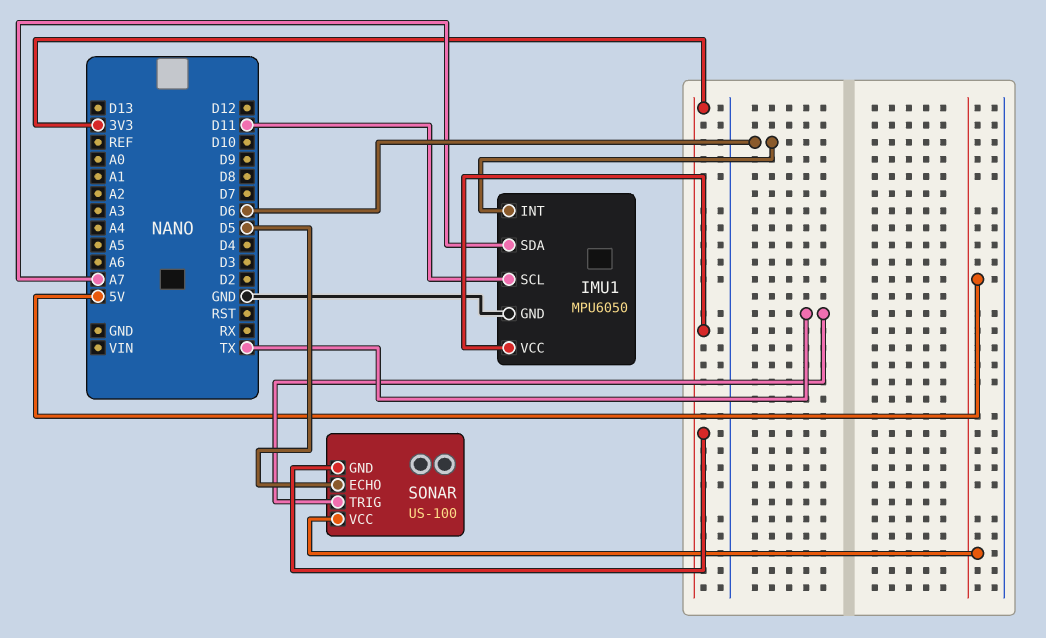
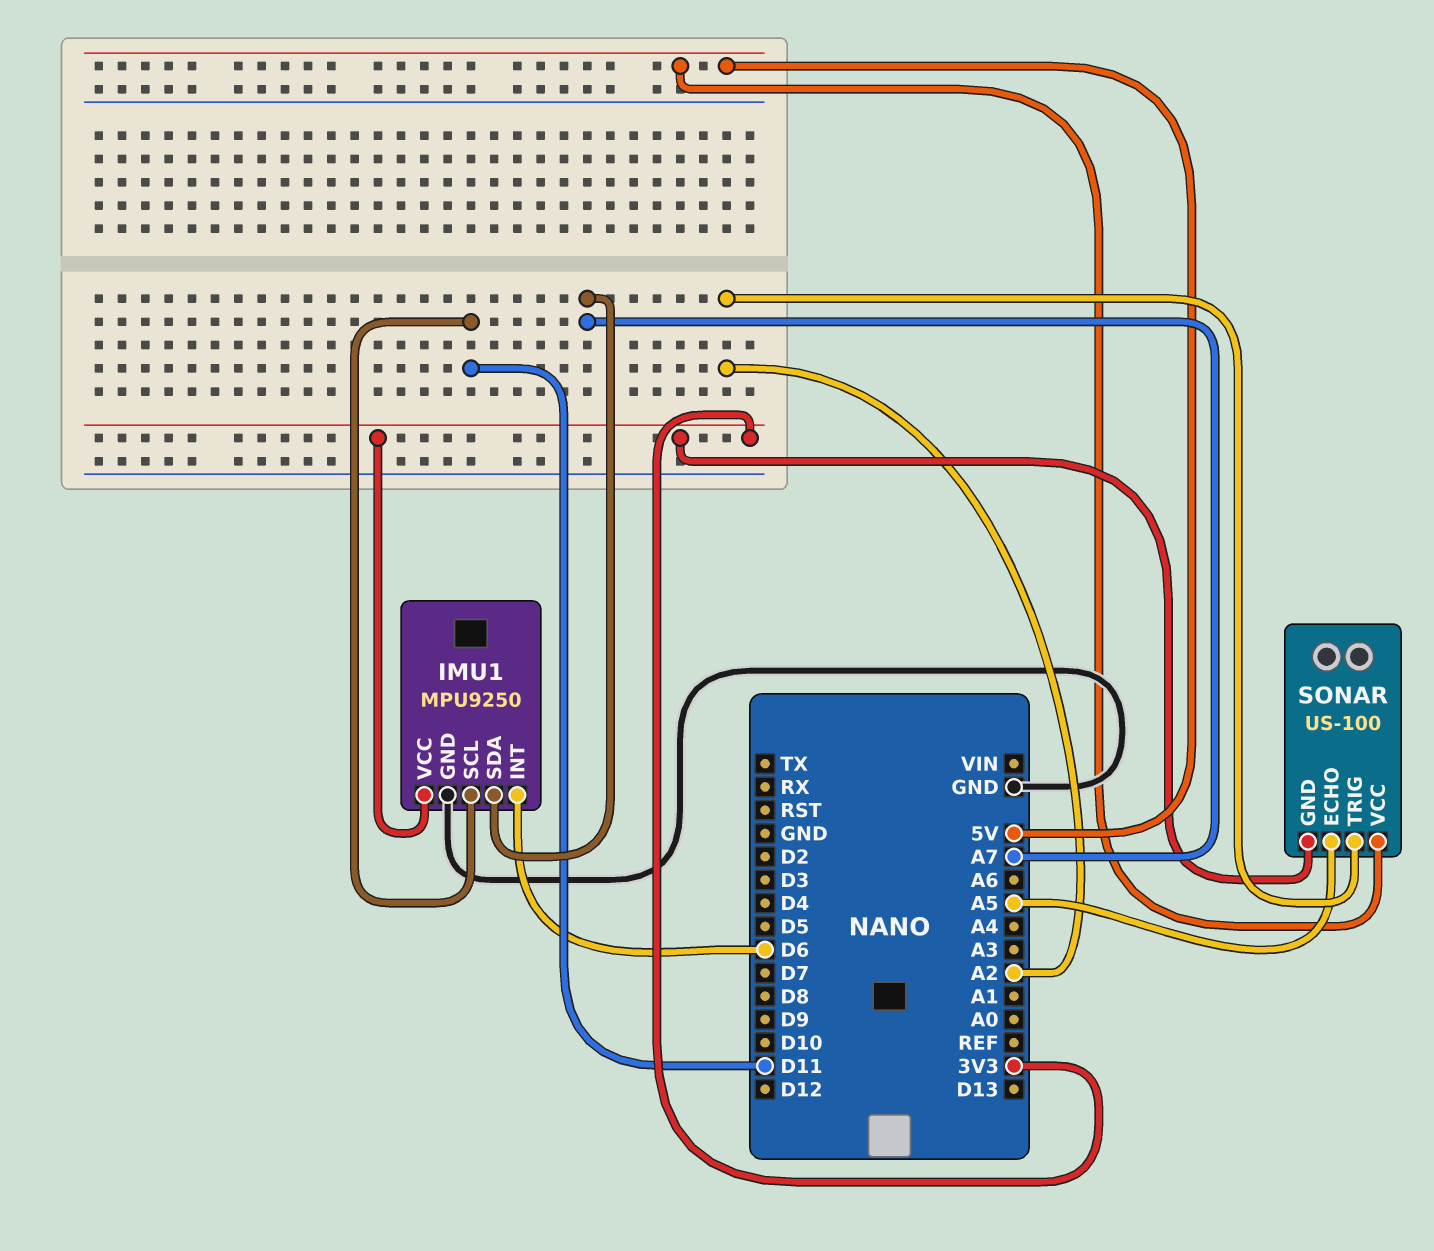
IMU1: MPU6050 -> MPU9250
SONAR pin ECHO: D5 -> A5
SONAR pin TRIG: TX -> A2

